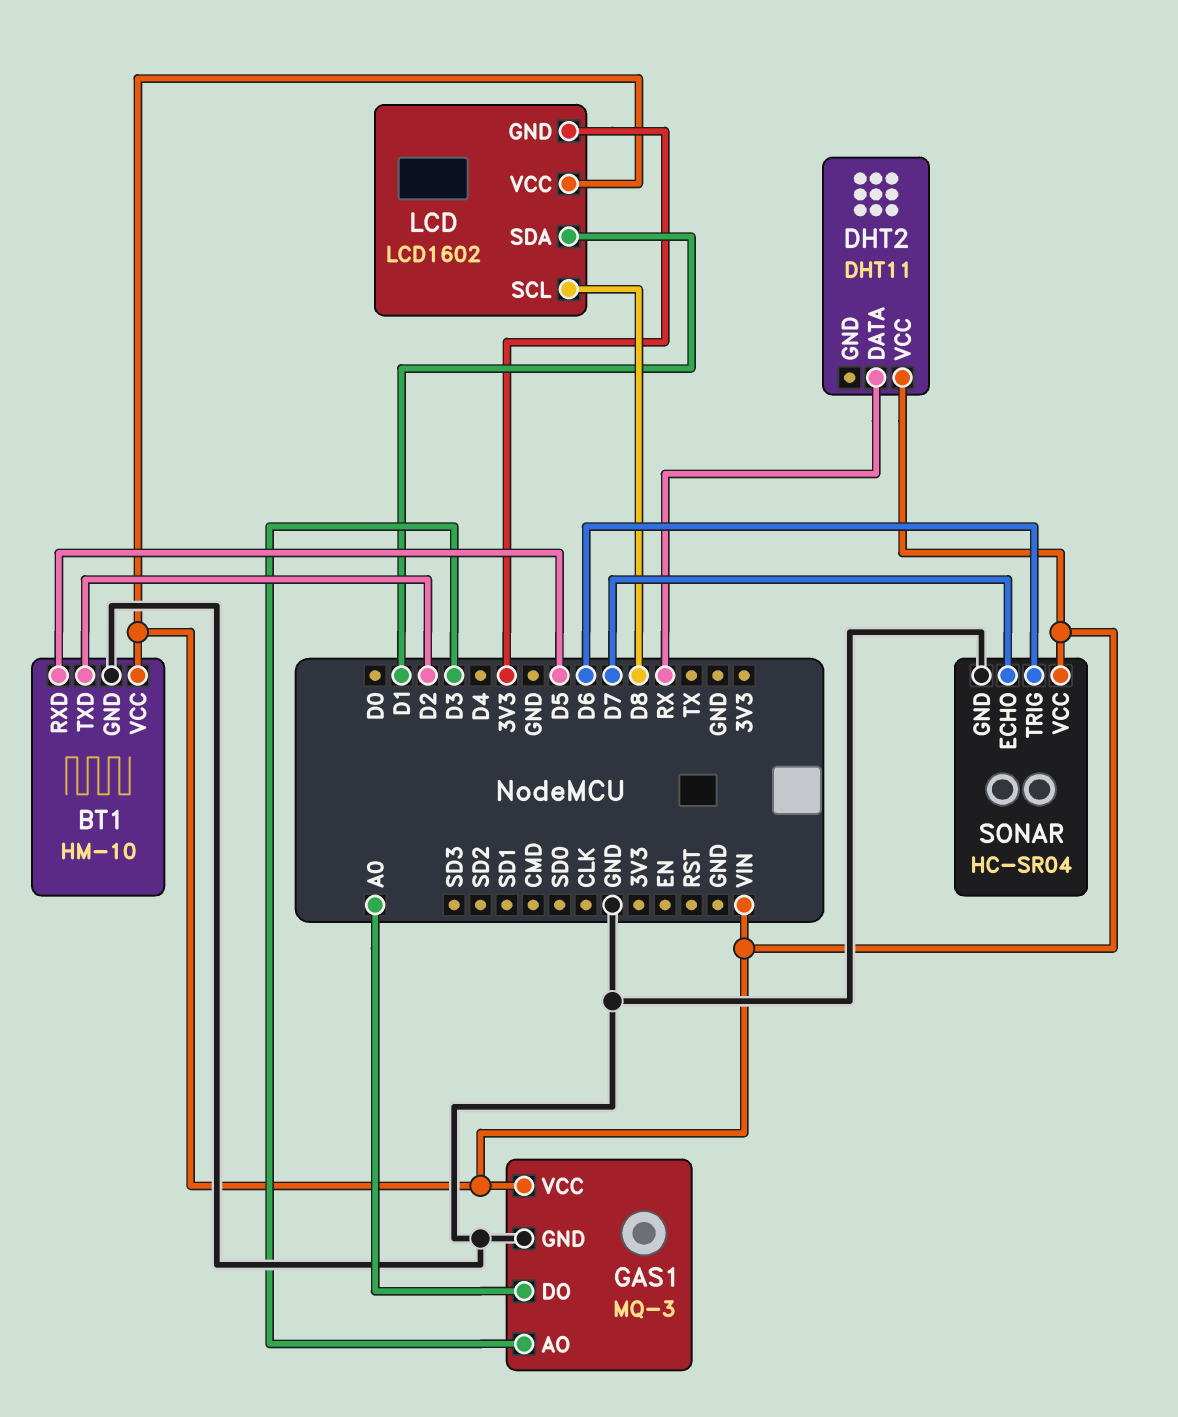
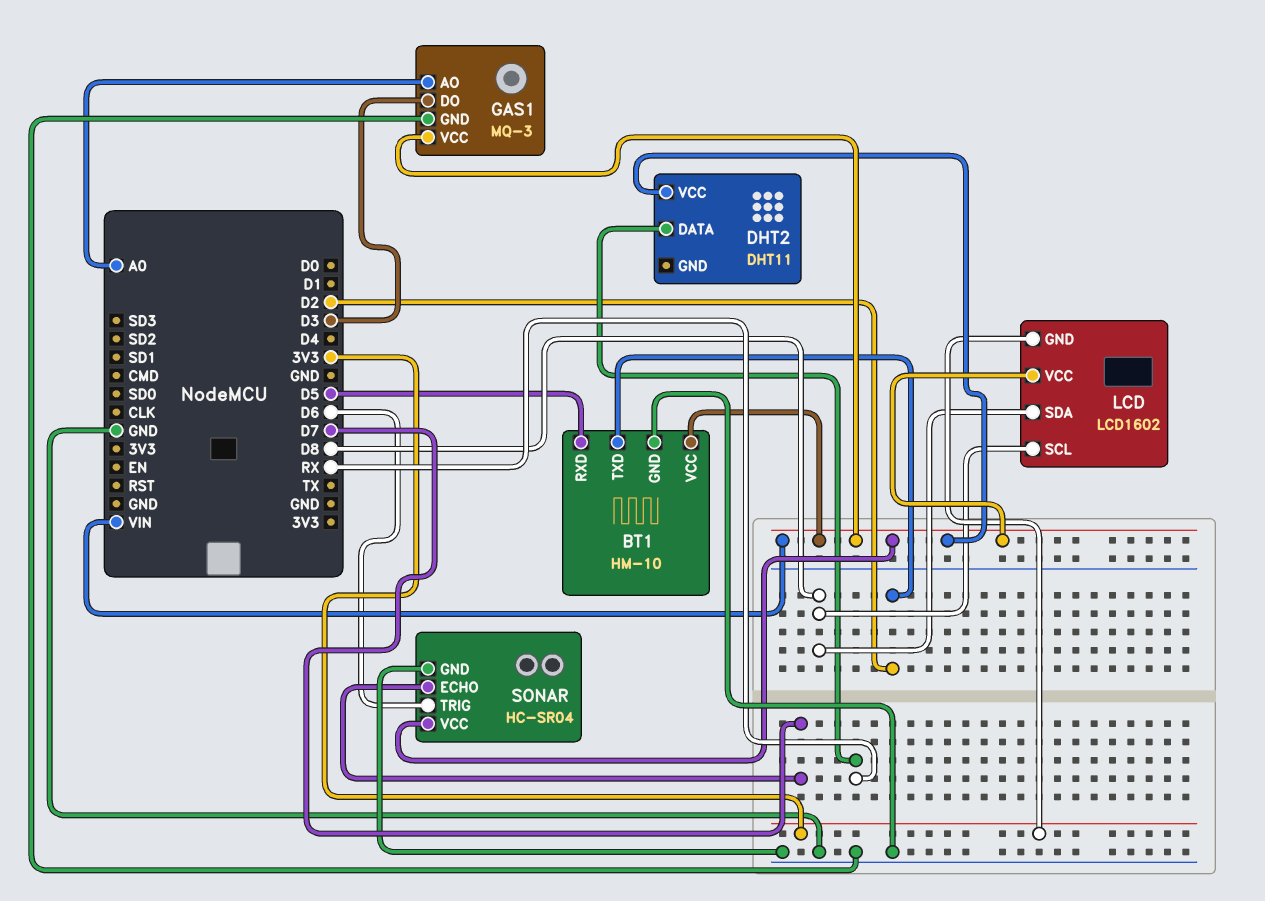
GAS1 pin AO: D3 -> A0
GAS1 pin DO: A0 -> D3
LCD pin SDA: D1 -> D8

